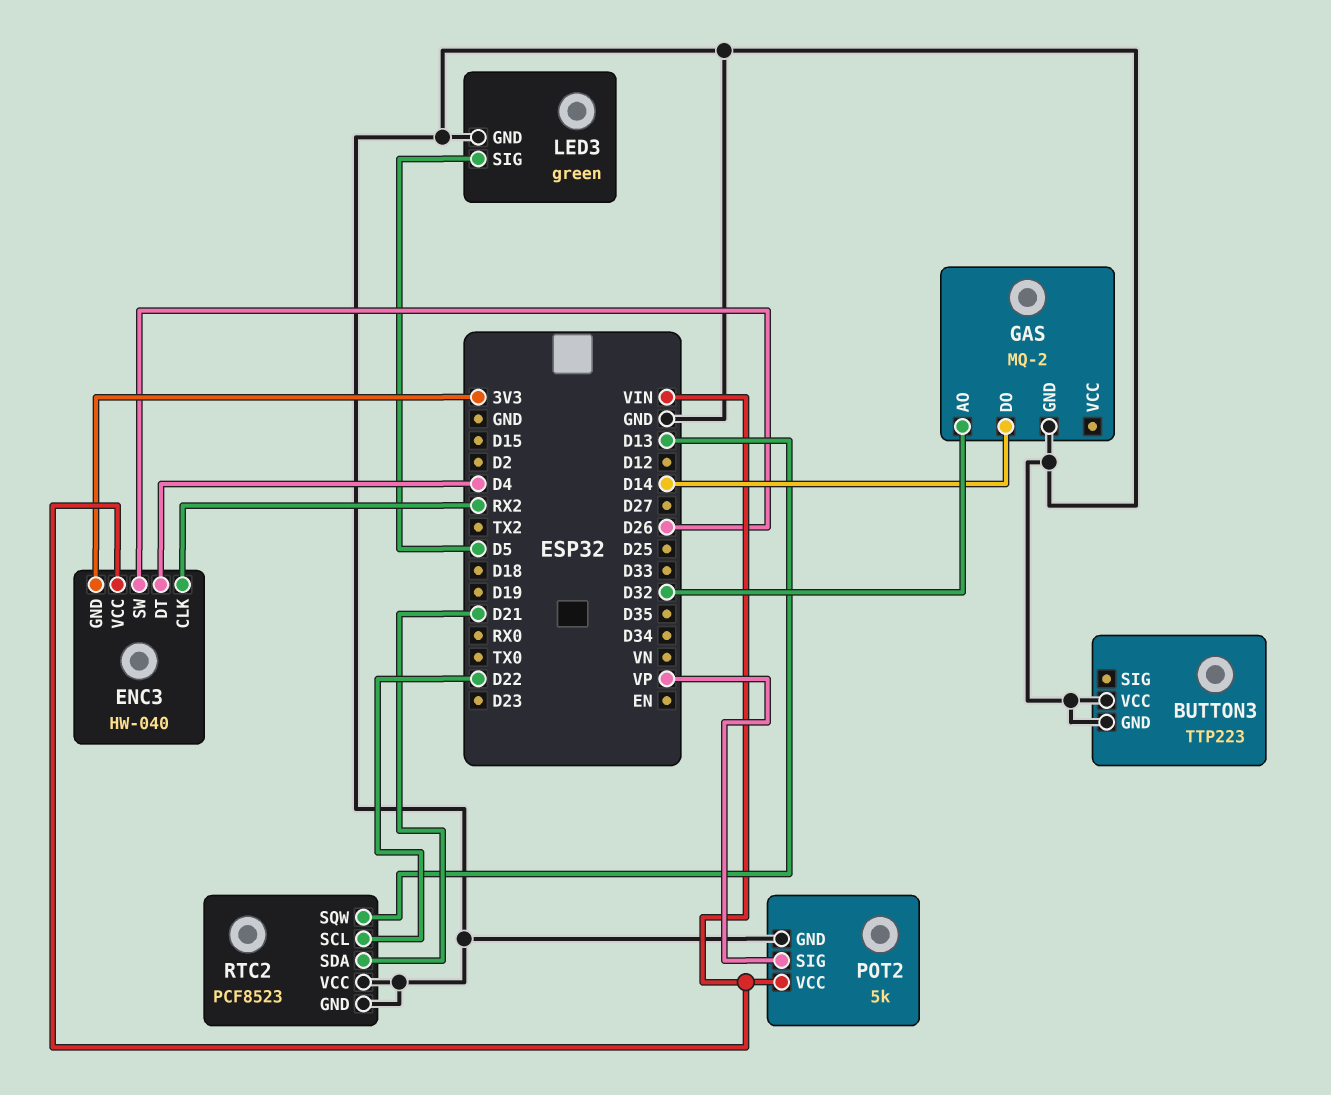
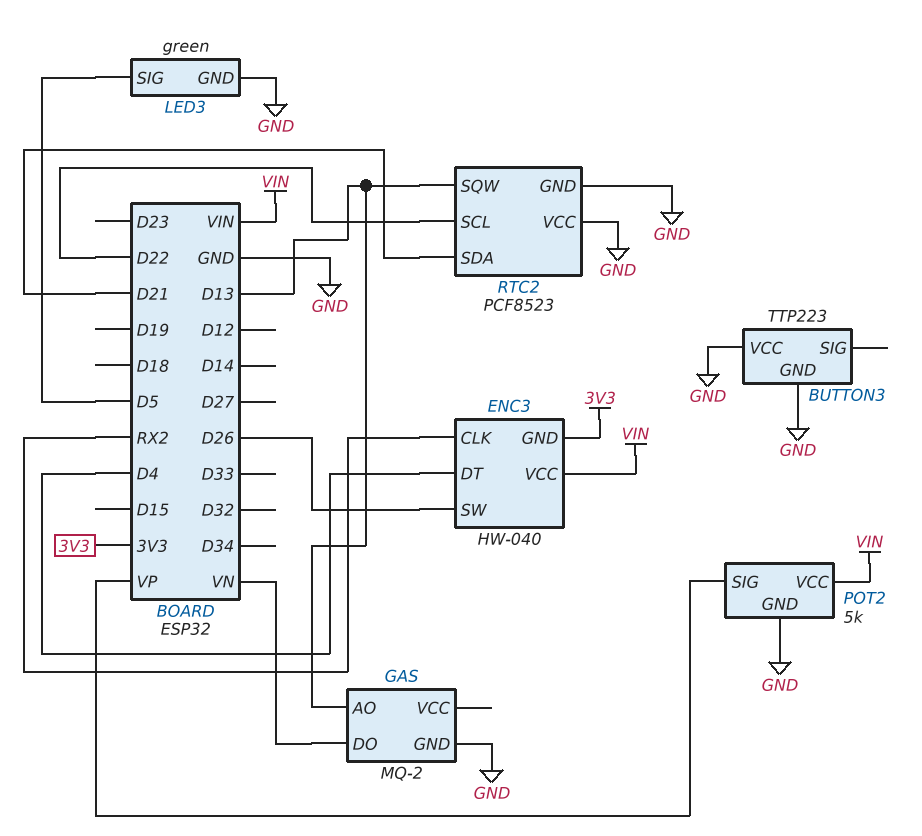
GAS pin AO: D32 -> D13
GAS pin DO: D14 -> VN

